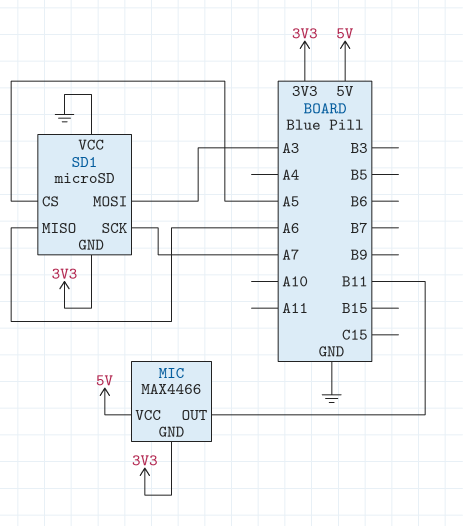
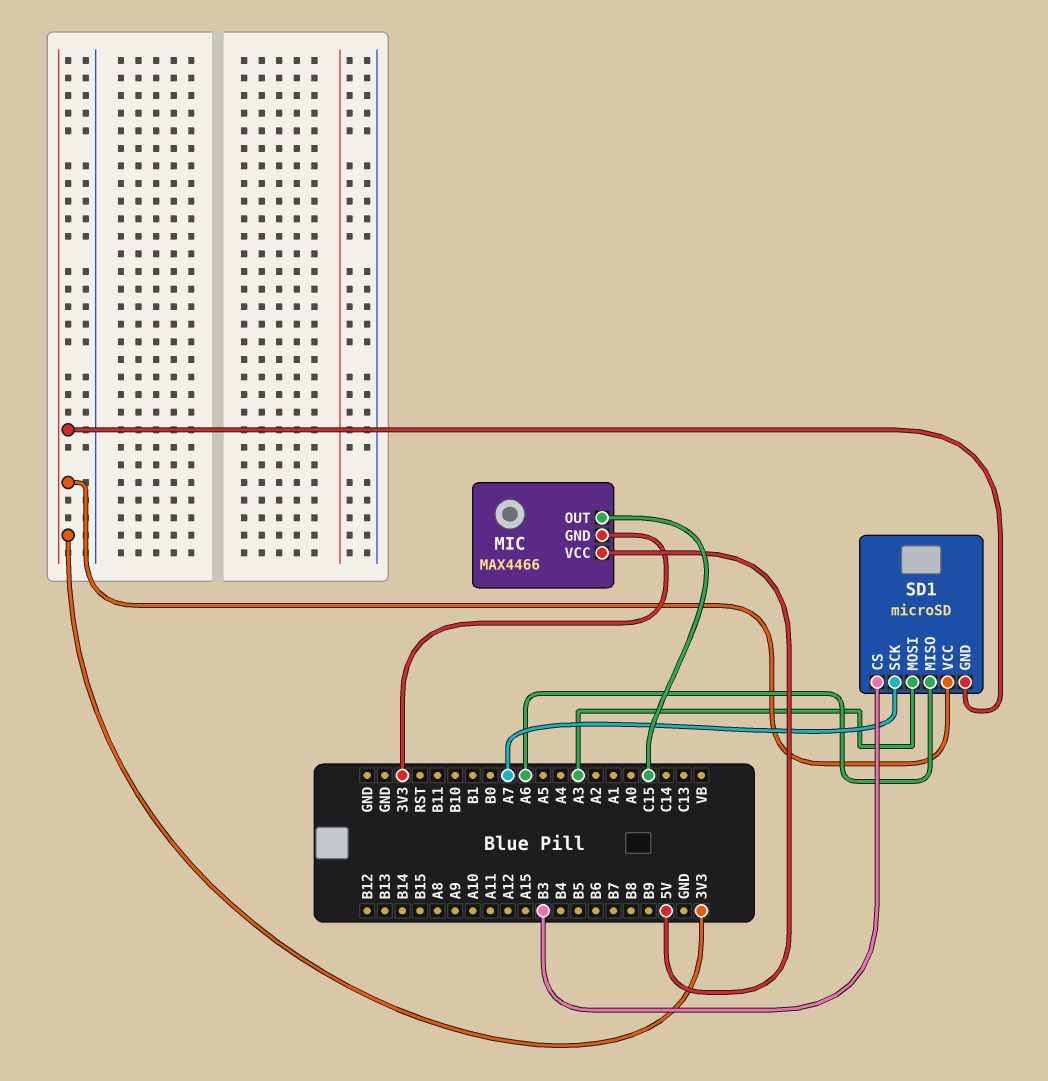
MIC pin OUT: B11 -> C15
SD1 pin CS: A5 -> B3
SD1 pin VCC: GND -> 3V3

